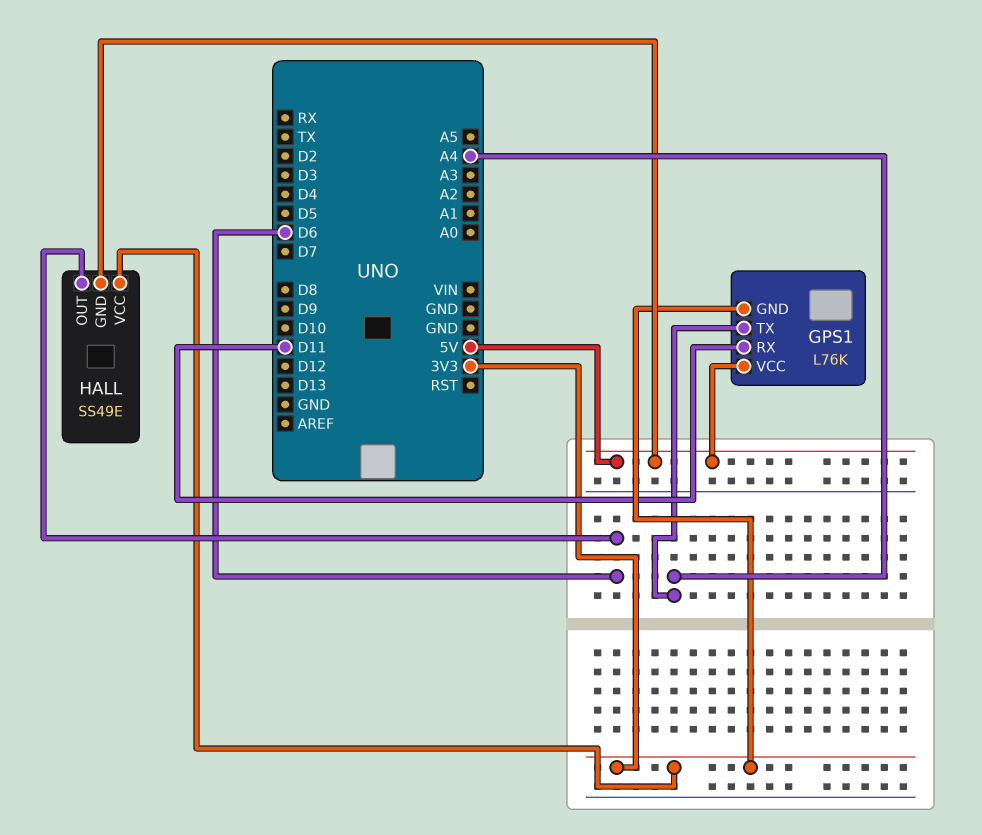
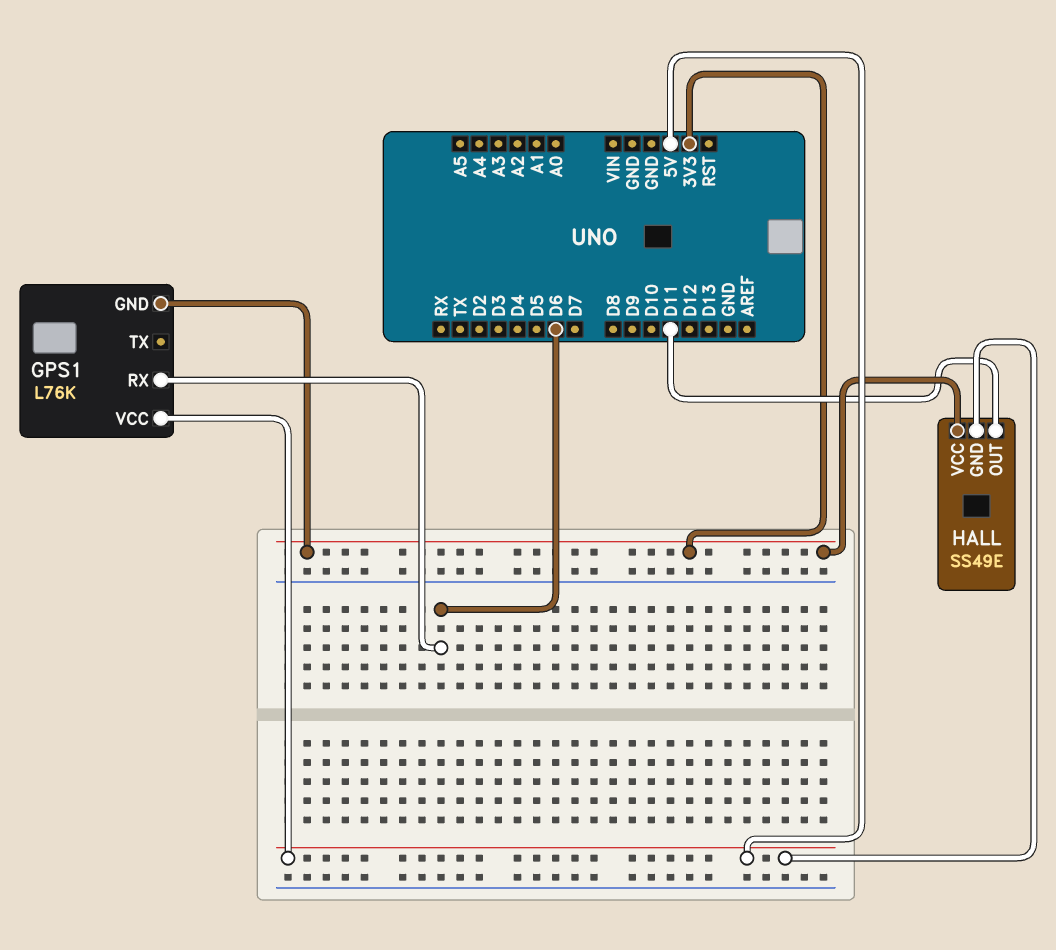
GPS1 pin RX: D11 -> D6
GPS1 pin TX: A4 -> none
HALL pin OUT: D6 -> D11

